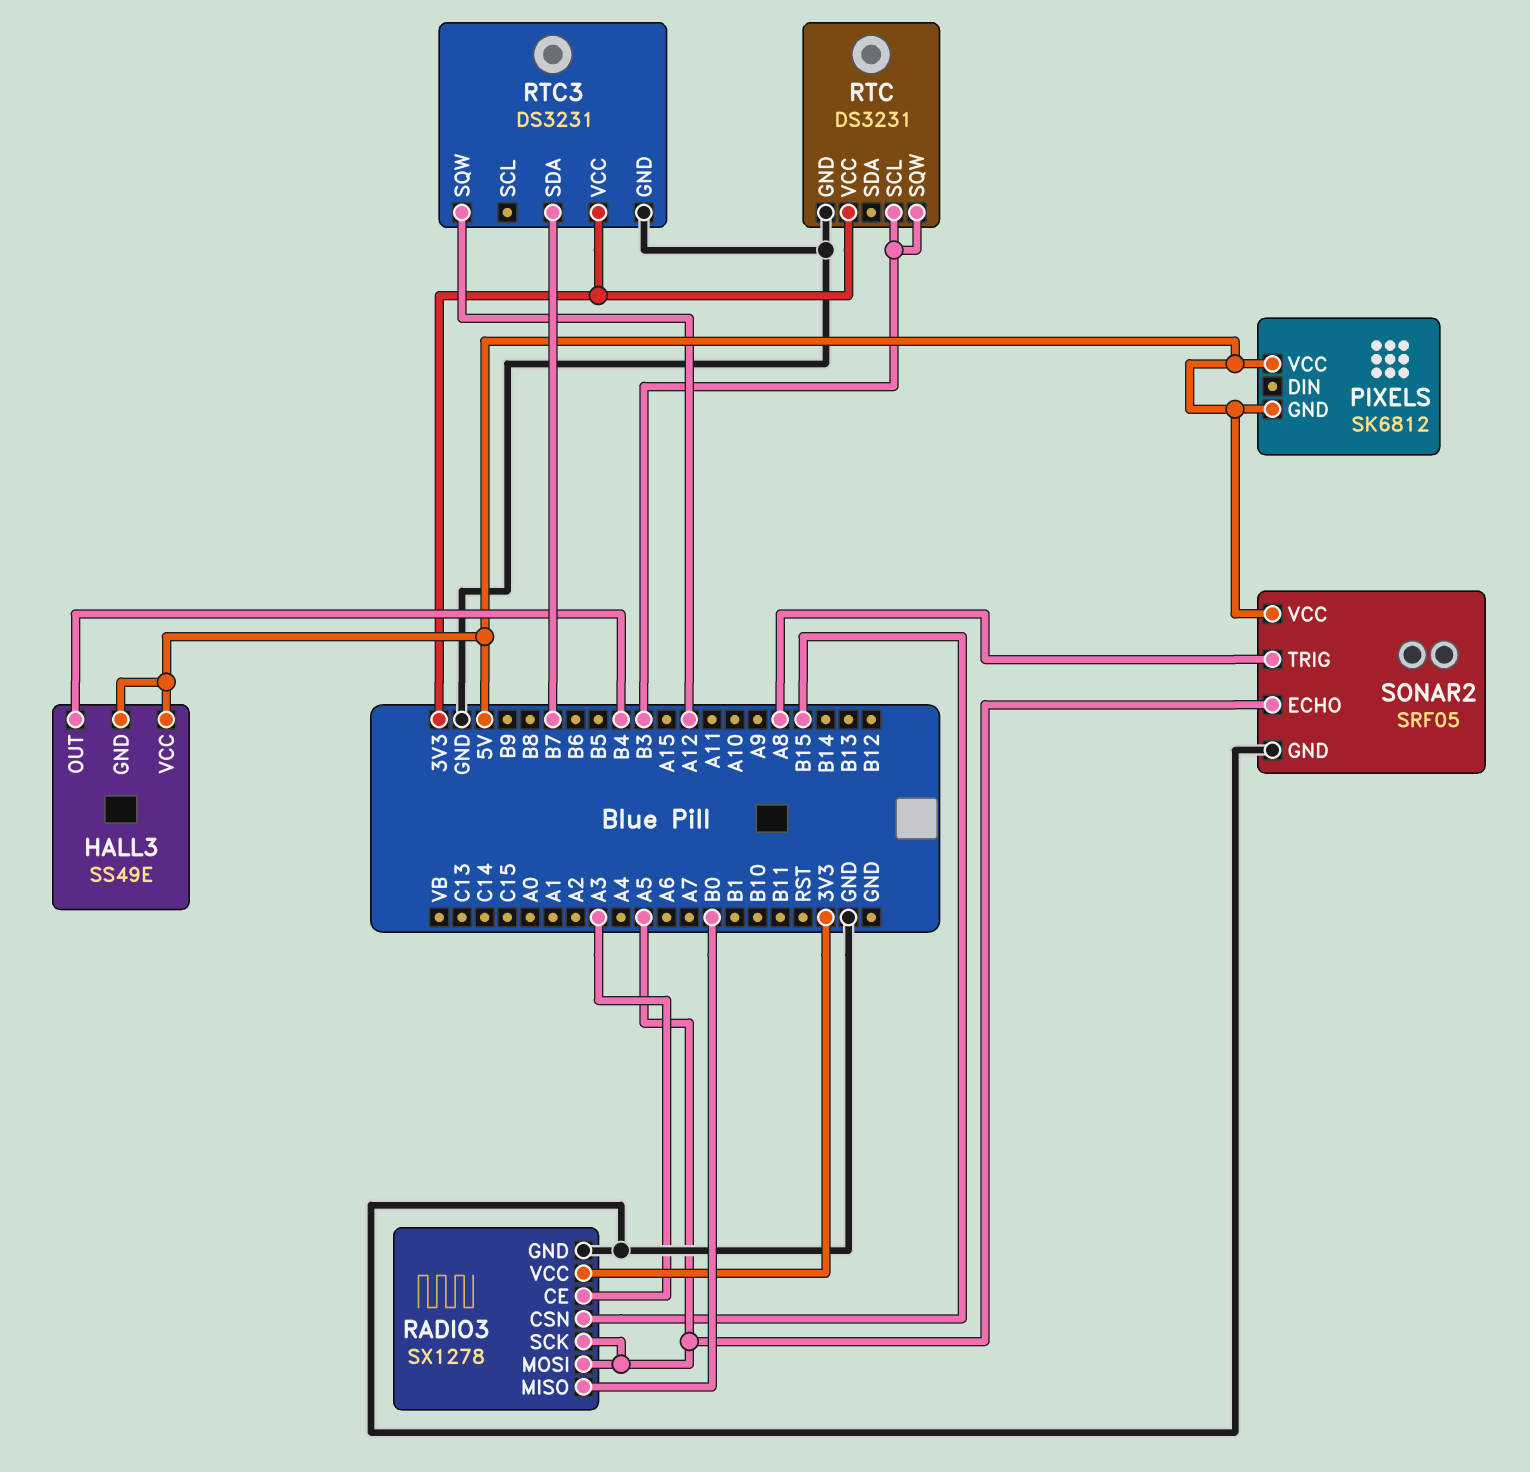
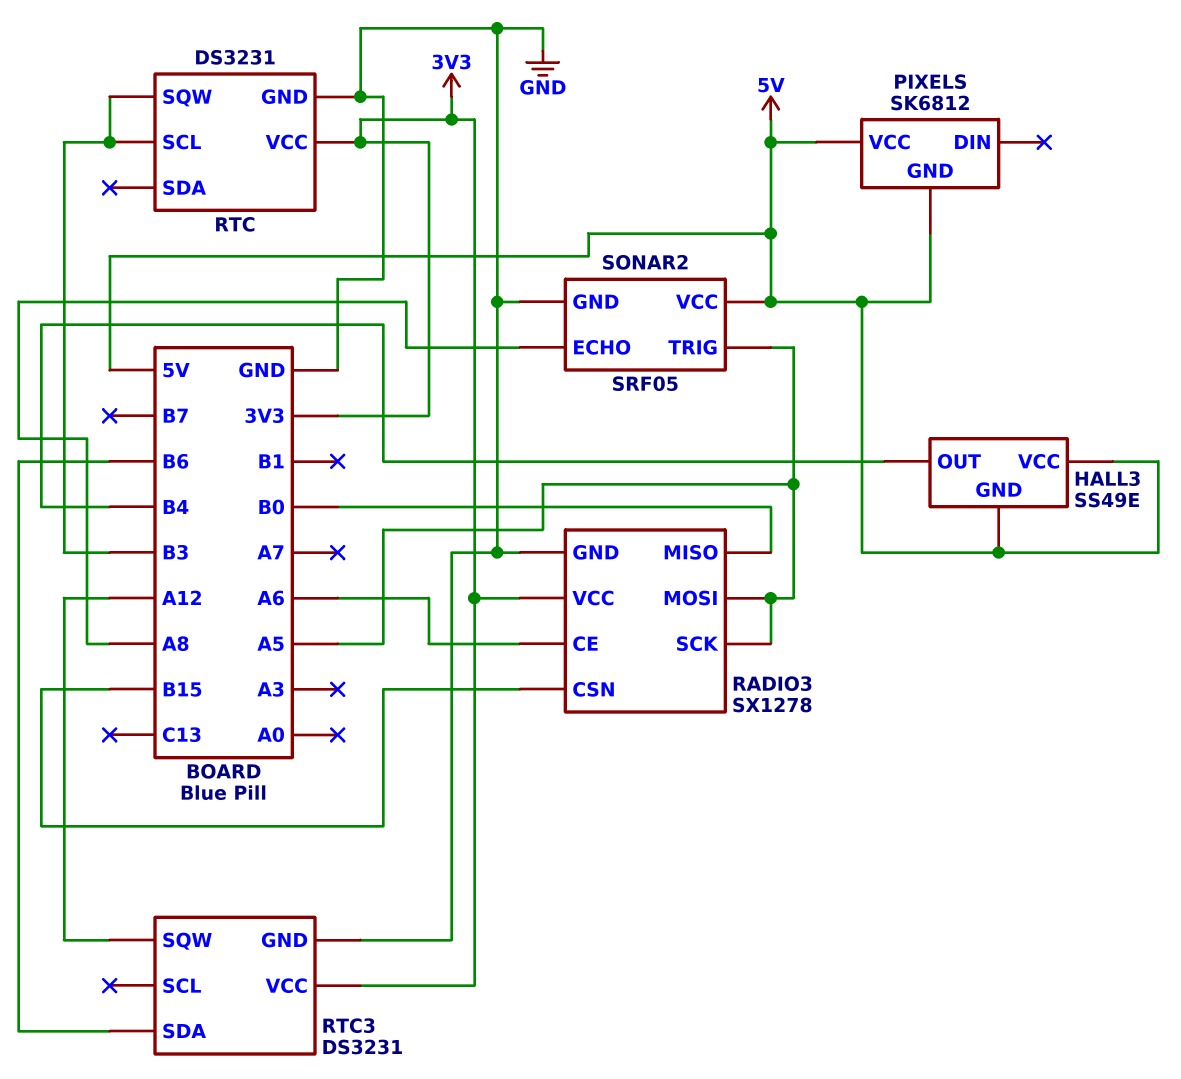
RADIO3 pin CE: A3 -> A6
RTC3 pin SDA: B7 -> B6
SONAR2 pin ECHO: A5 -> A8
SONAR2 pin TRIG: A8 -> A5

